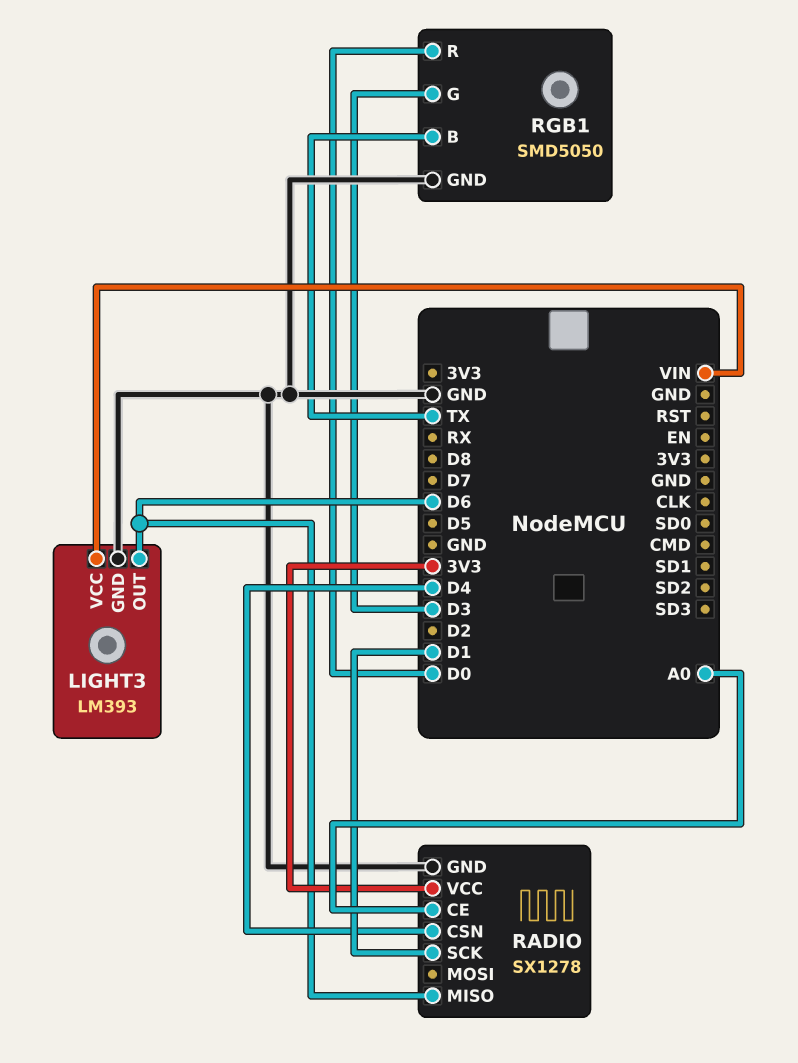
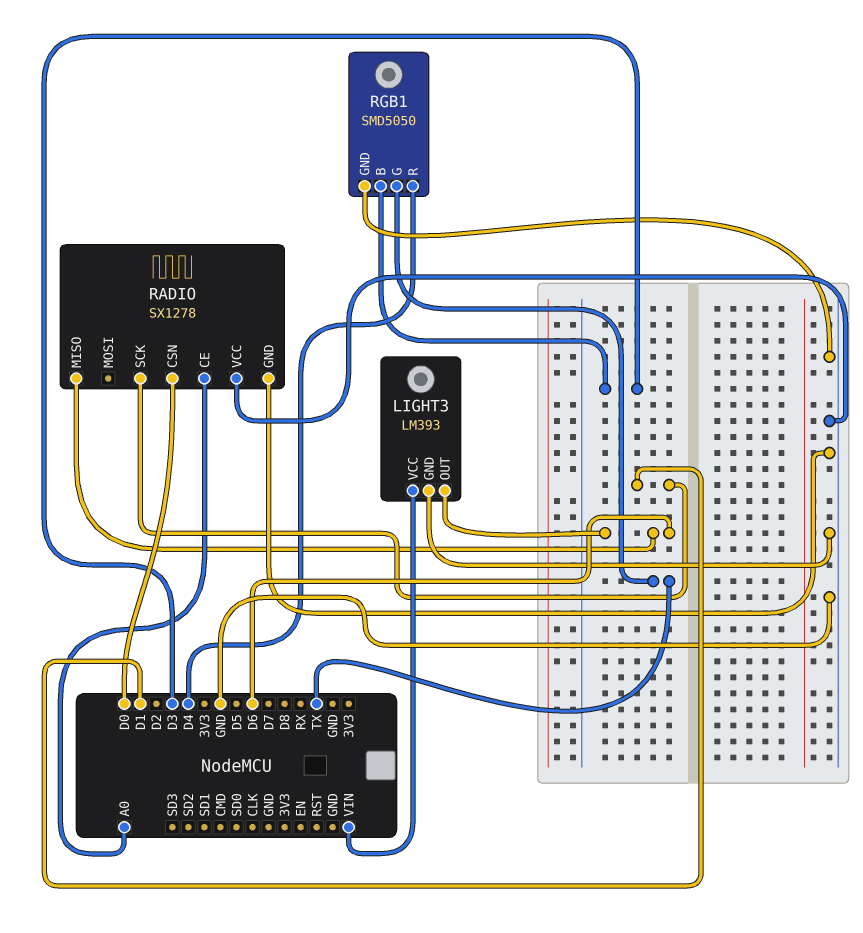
RADIO pin CSN: D4 -> D0
RADIO pin VCC: 3V3 -> GND
RGB1 pin B: TX -> D3
RGB1 pin G: D3 -> TX
RGB1 pin R: D0 -> D4

